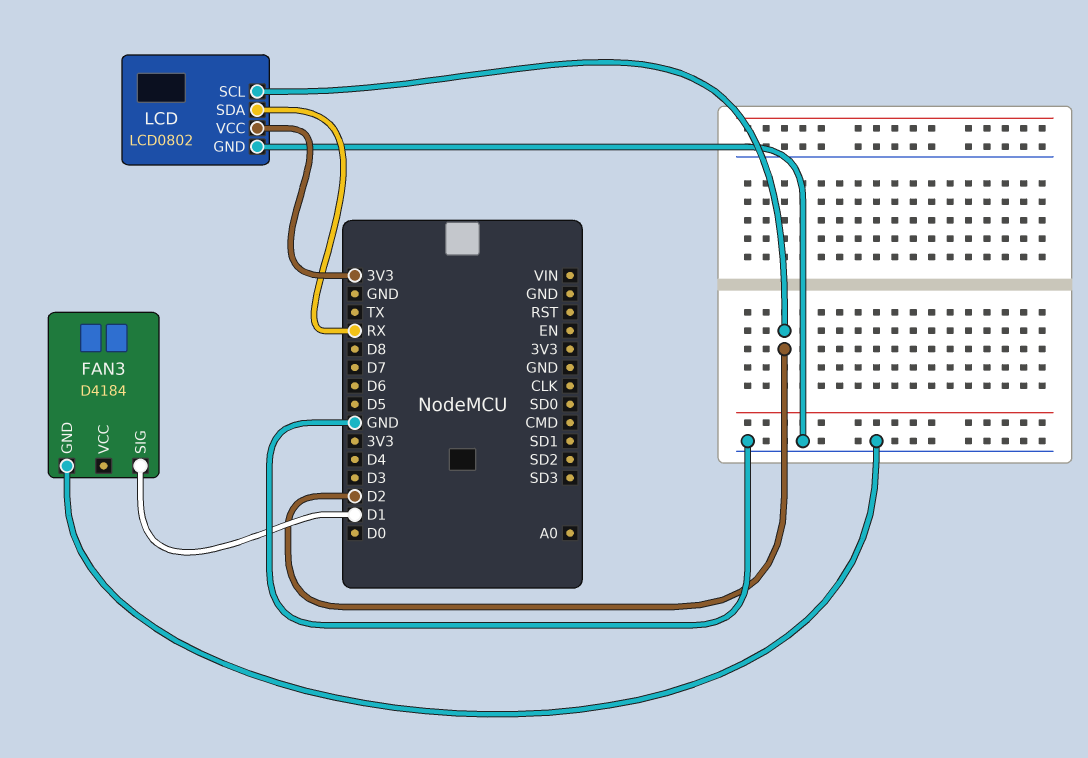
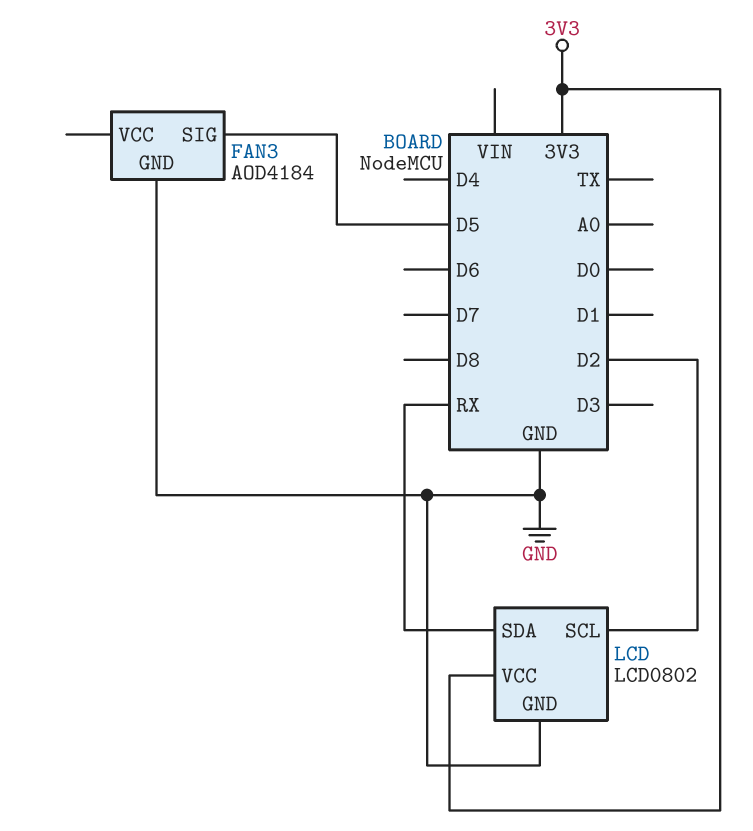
FAN3: D4184 -> AOD4184
FAN3 pin SIG: D1 -> D5

